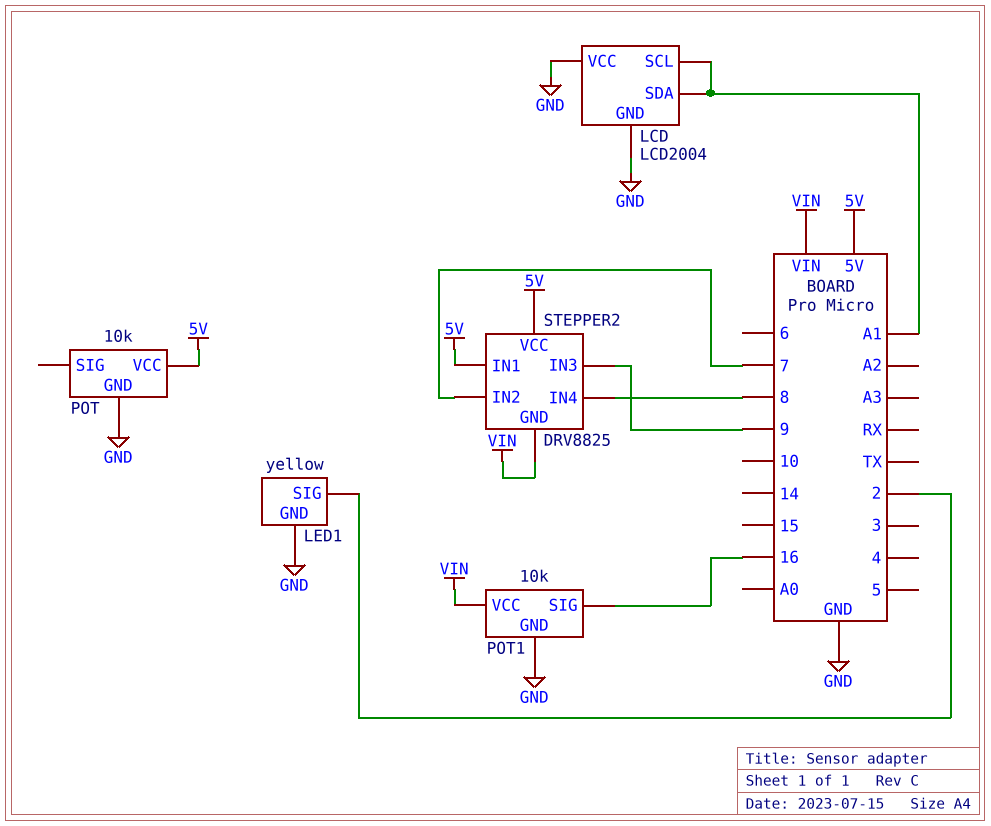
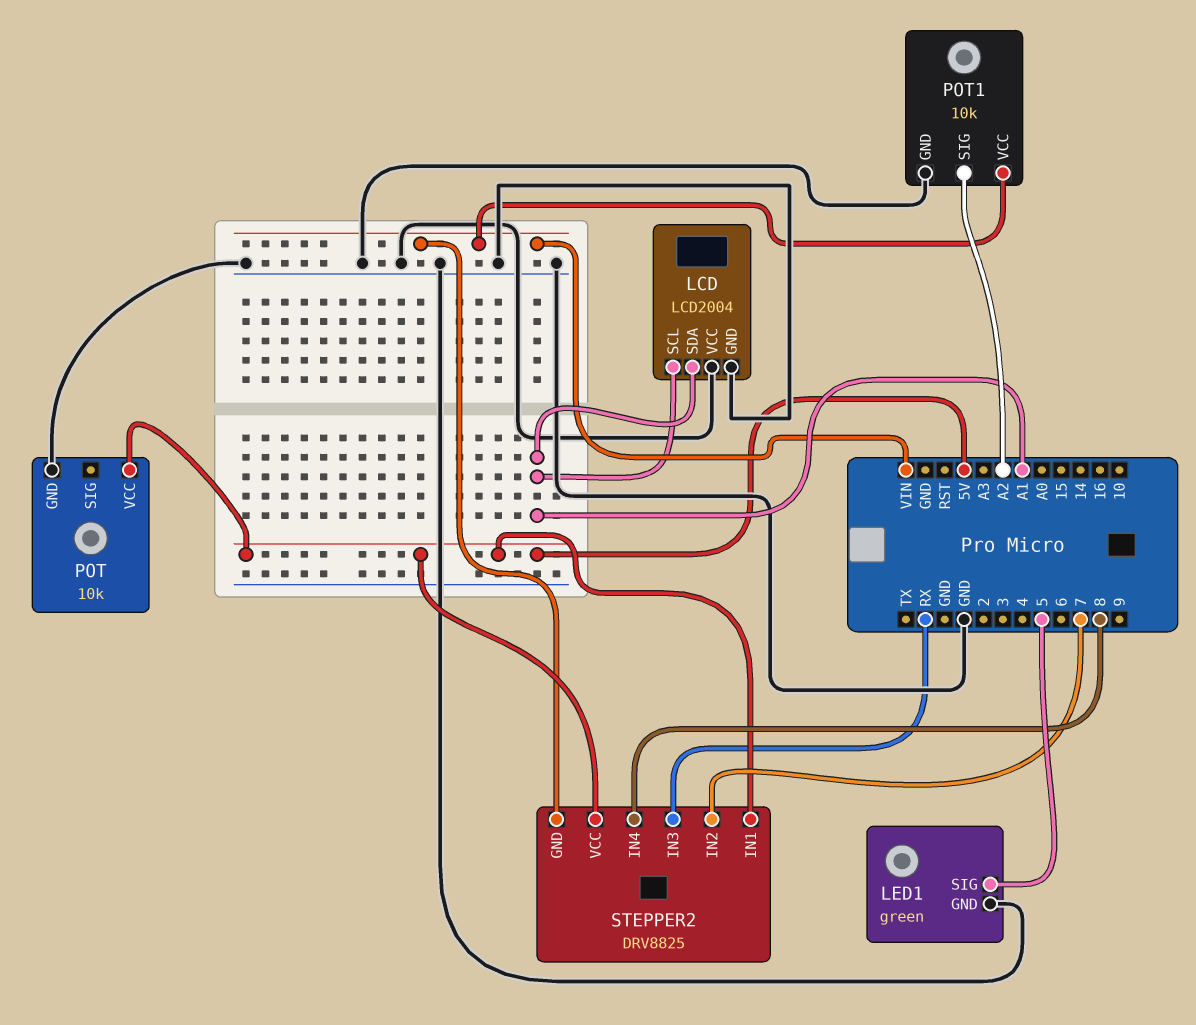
LED1: yellow -> green
LED1 pin SIG: 2 -> 5
POT1 pin SIG: 16 -> A2
STEPPER2 pin IN3: 9 -> RX

